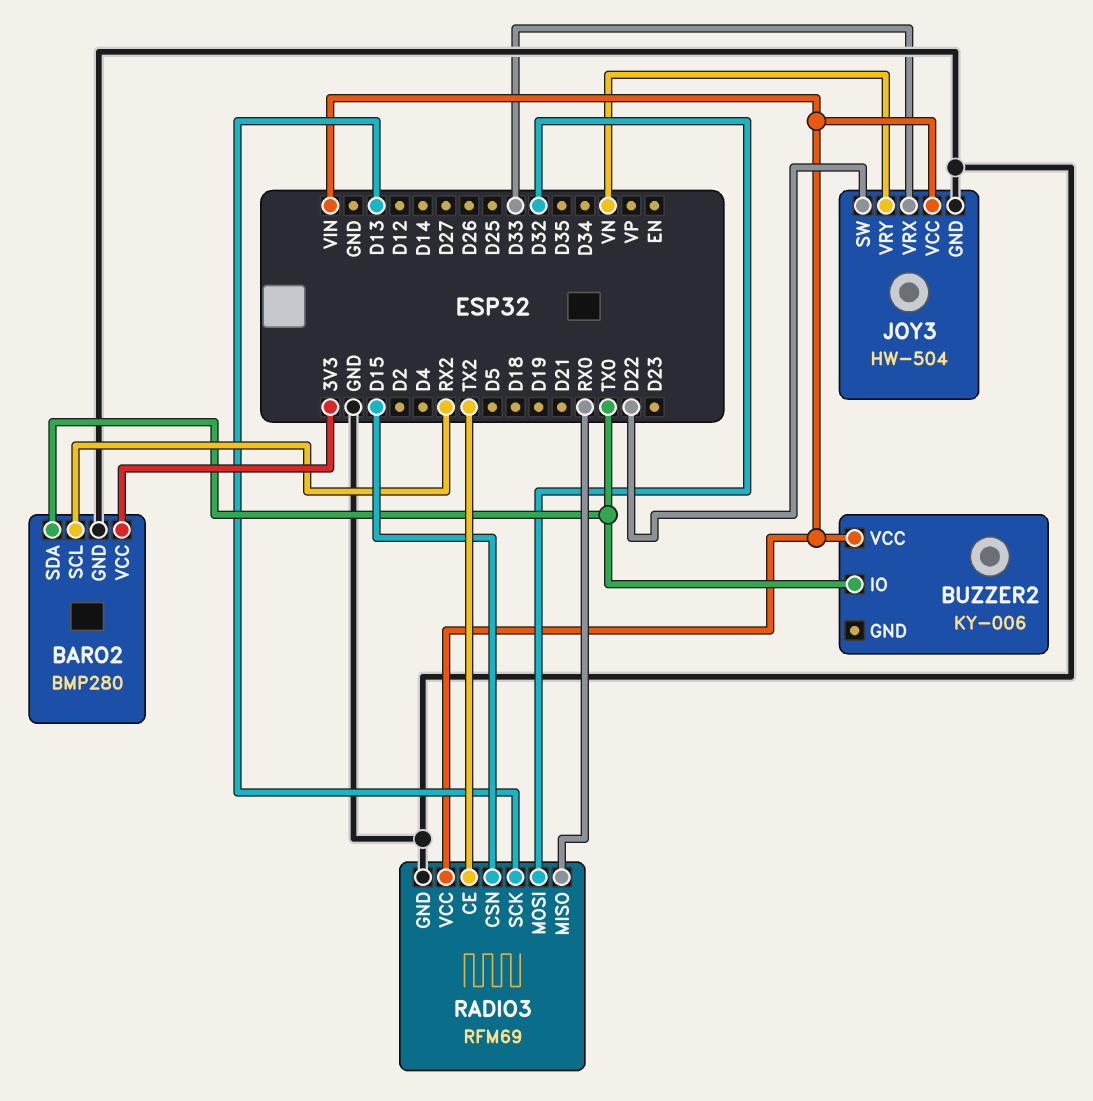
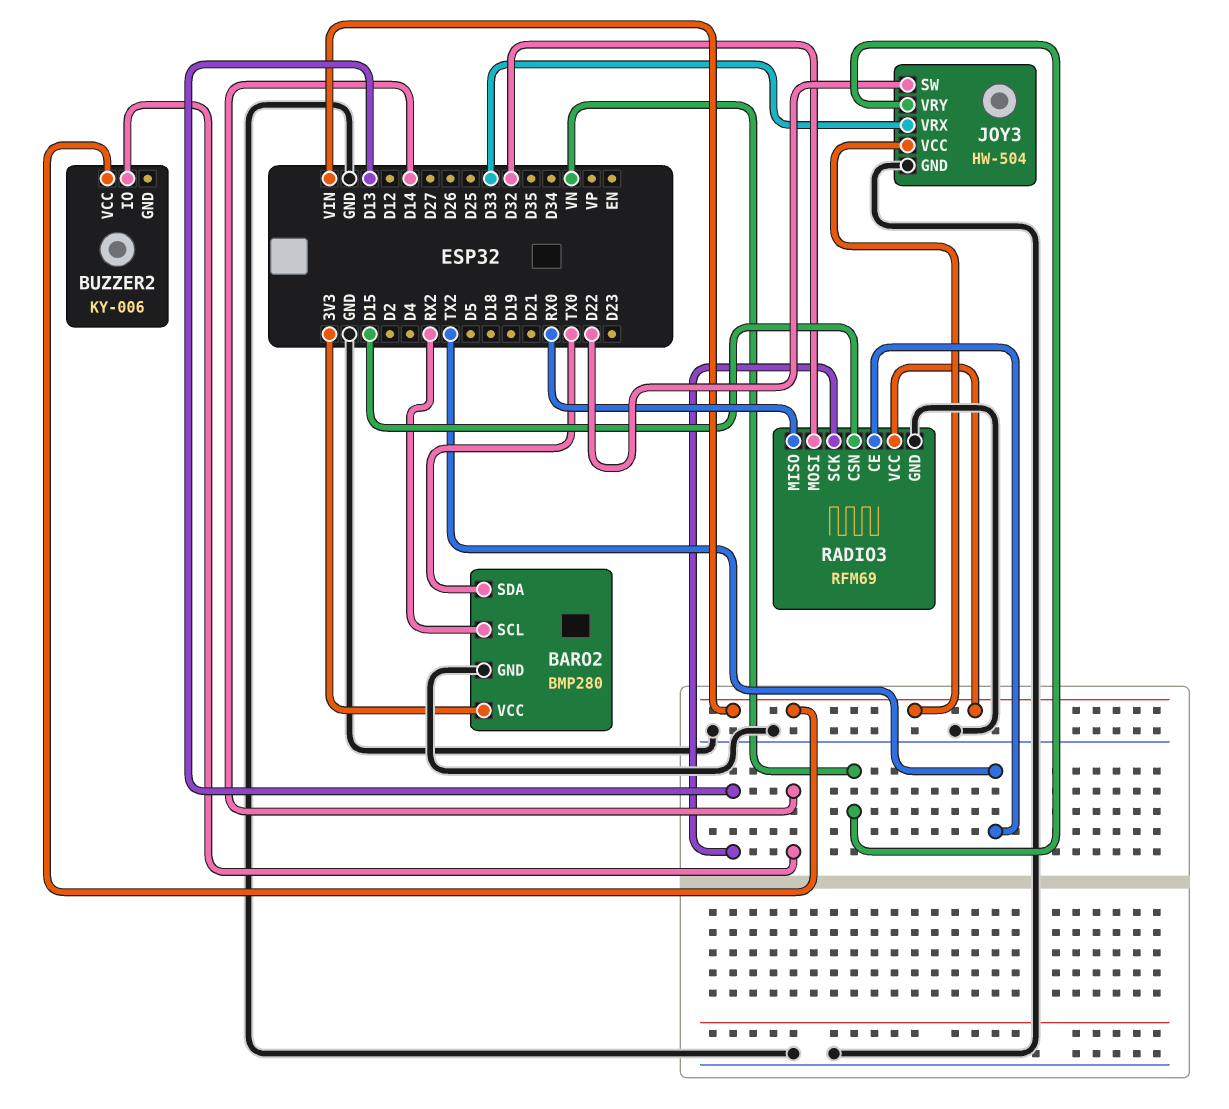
BUZZER2 pin IO: TX0 -> D14

